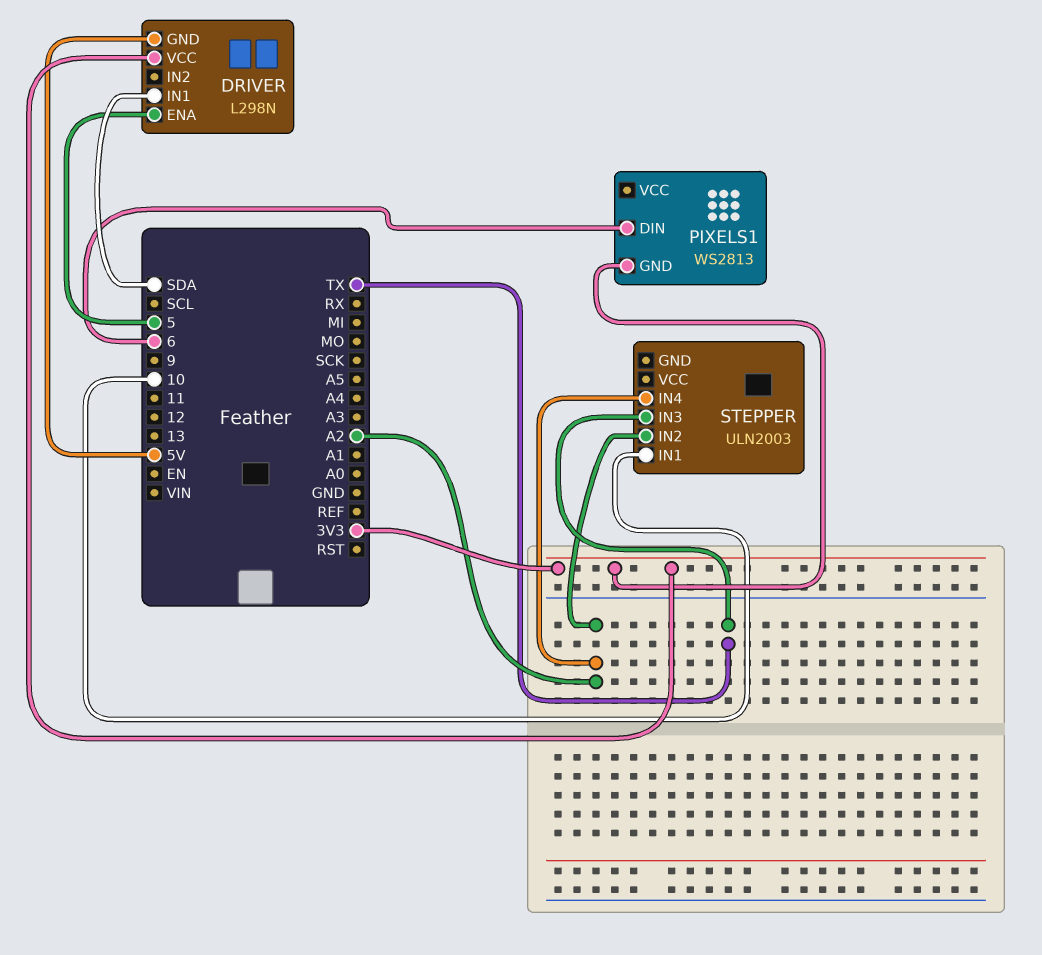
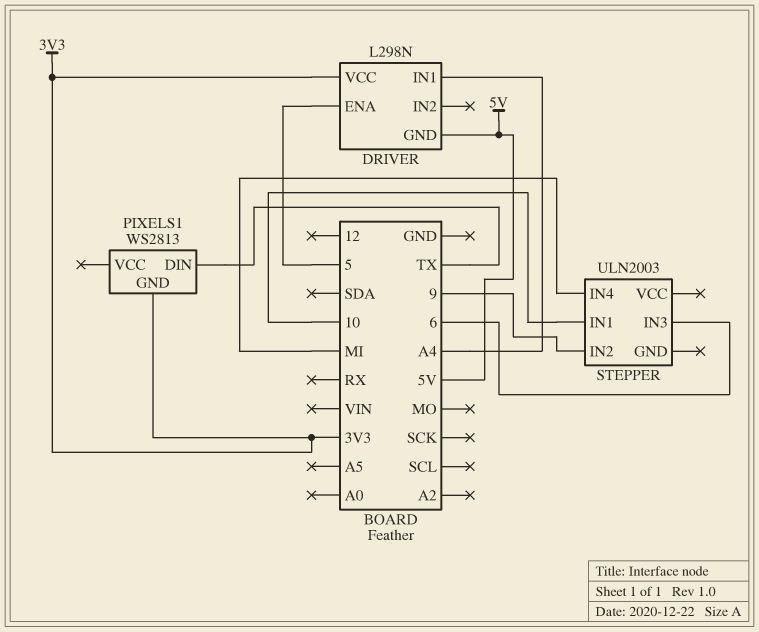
DRIVER pin IN1: SDA -> A4
PIXELS1 pin DIN: 6 -> TX
STEPPER pin IN2: A2 -> 9
STEPPER pin IN3: TX -> 6
STEPPER pin IN4: A2 -> MI

